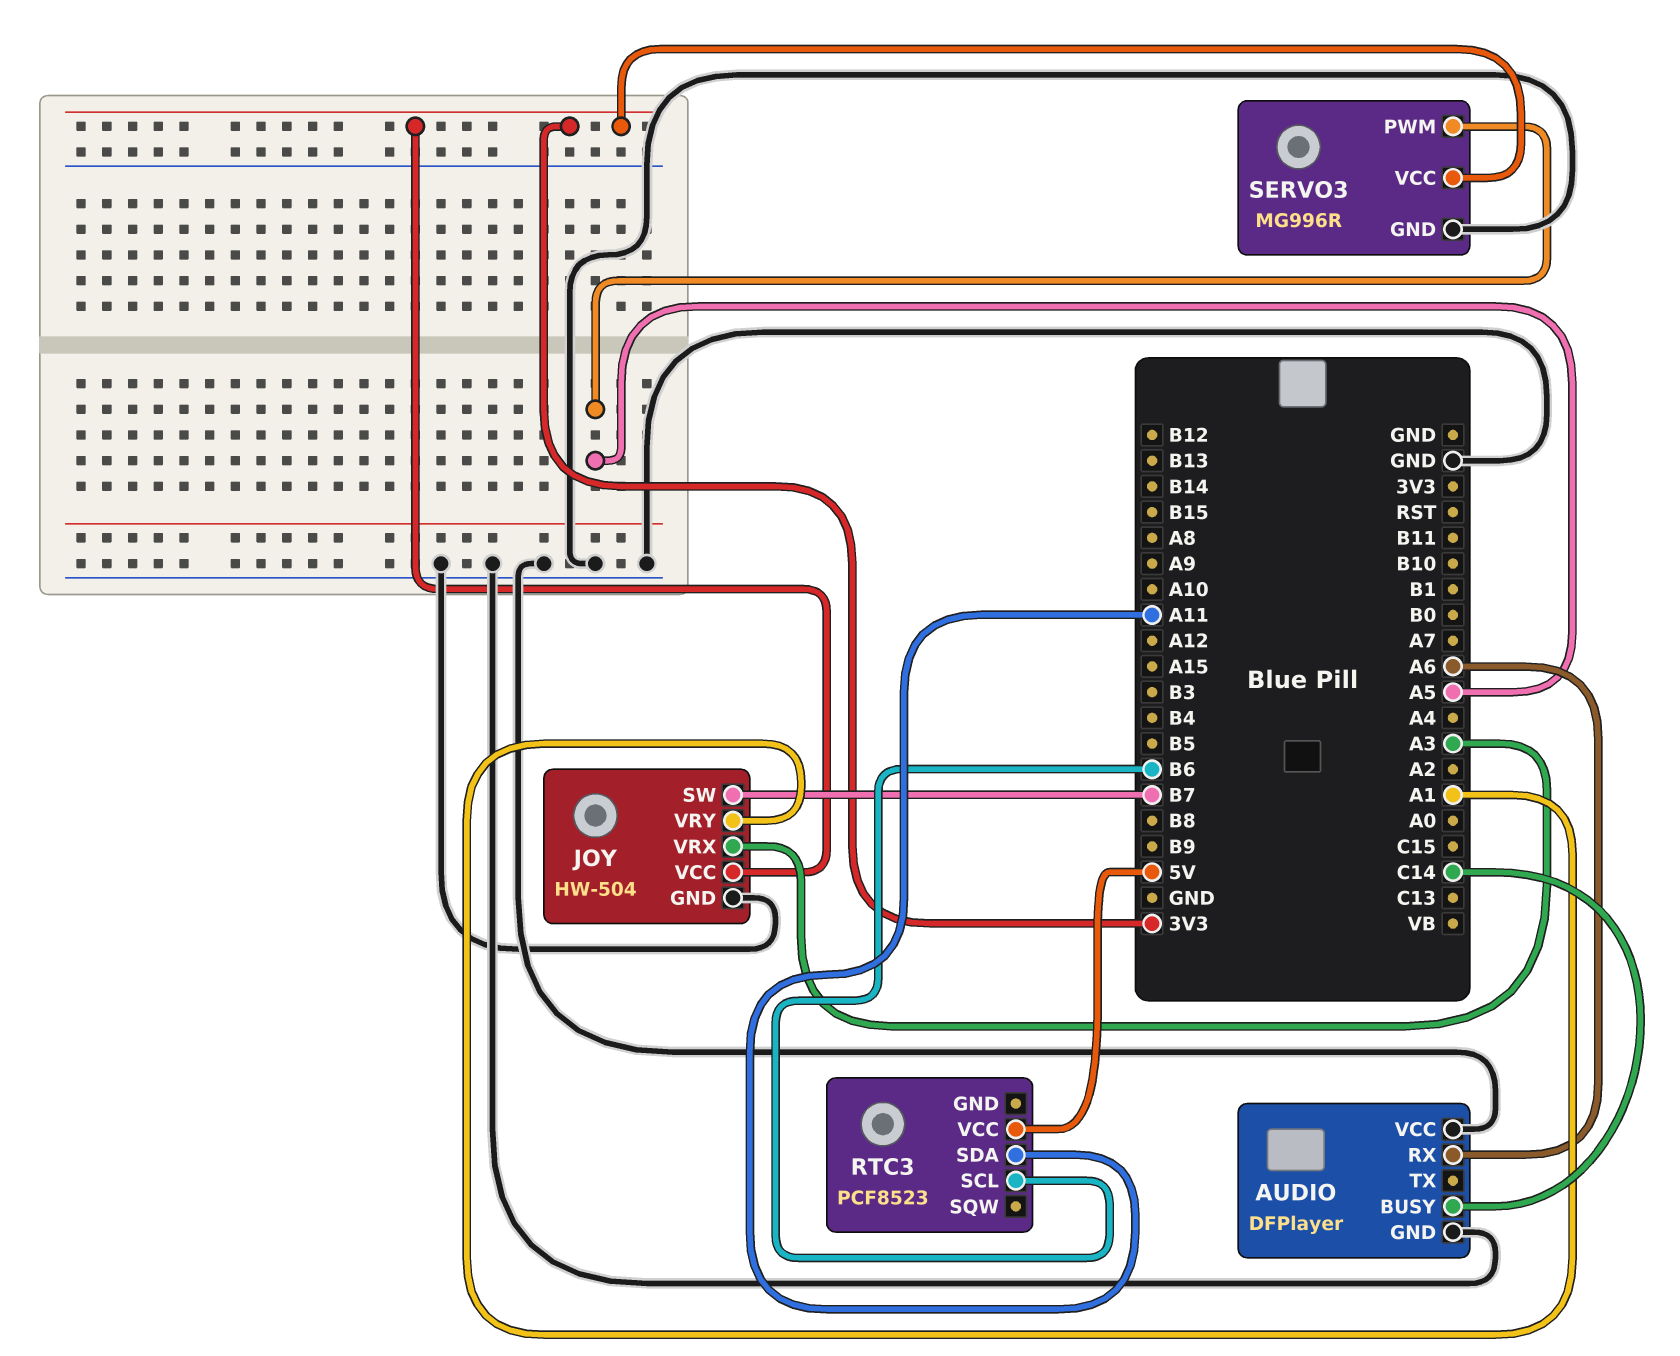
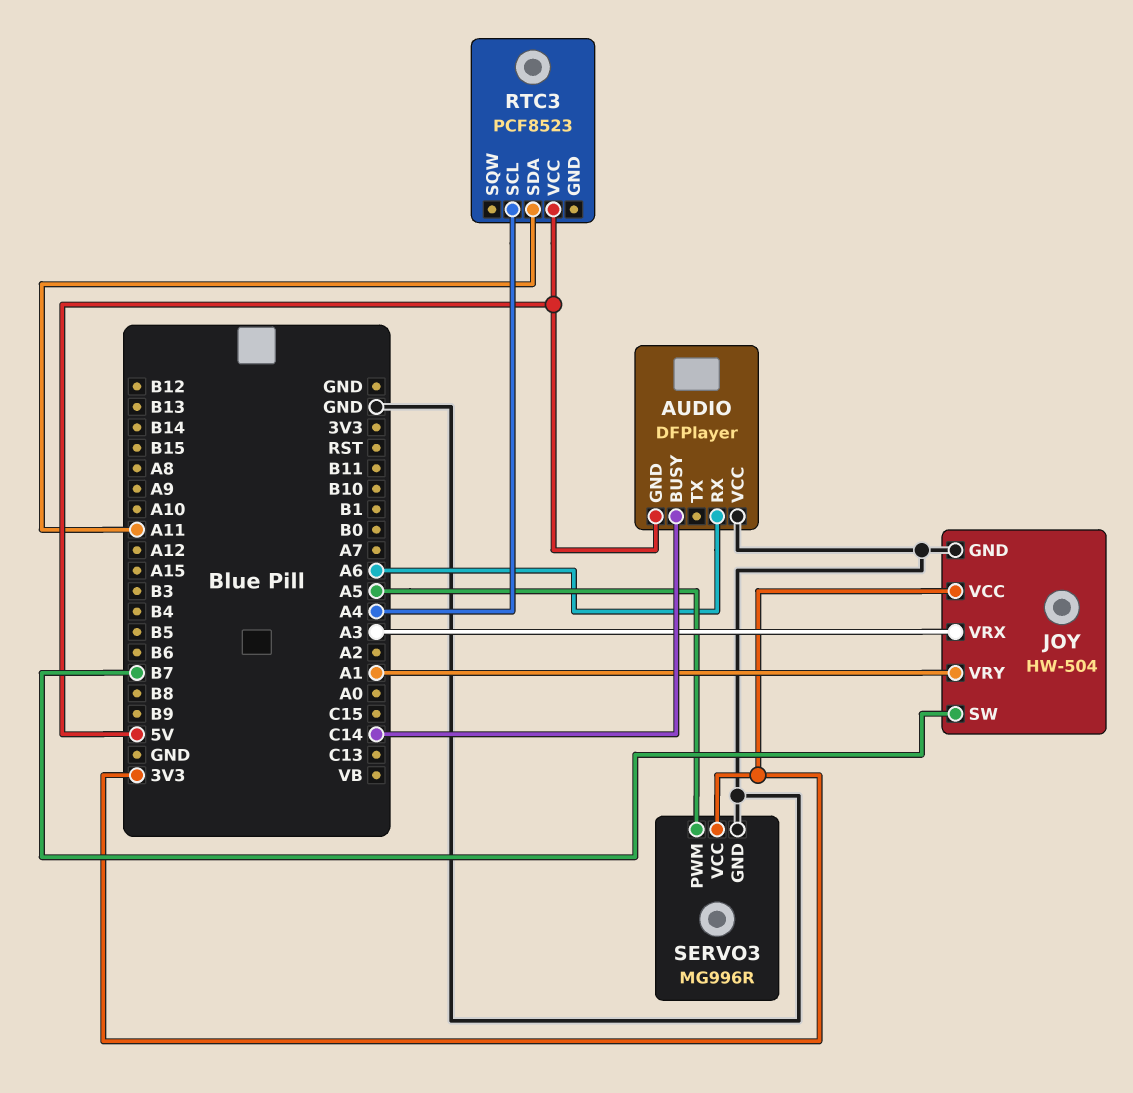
AUDIO pin GND: GND -> 5V
RTC3 pin SCL: B6 -> A4

